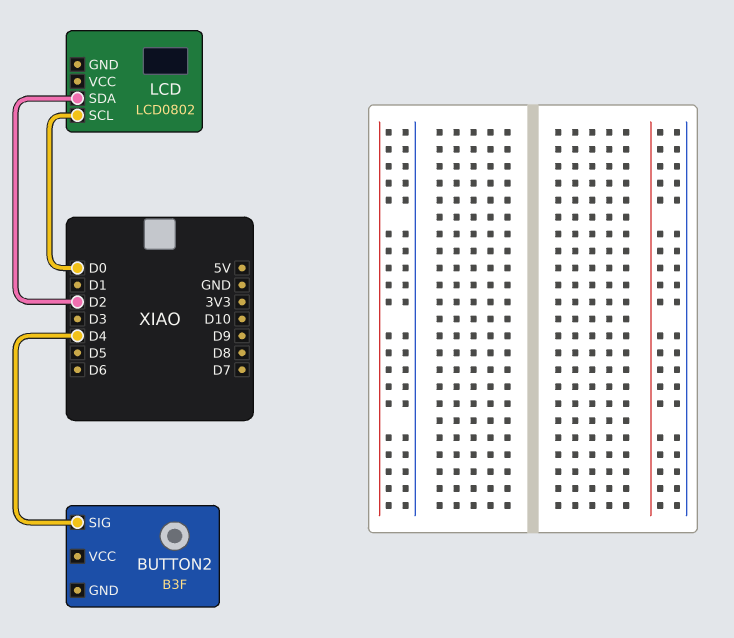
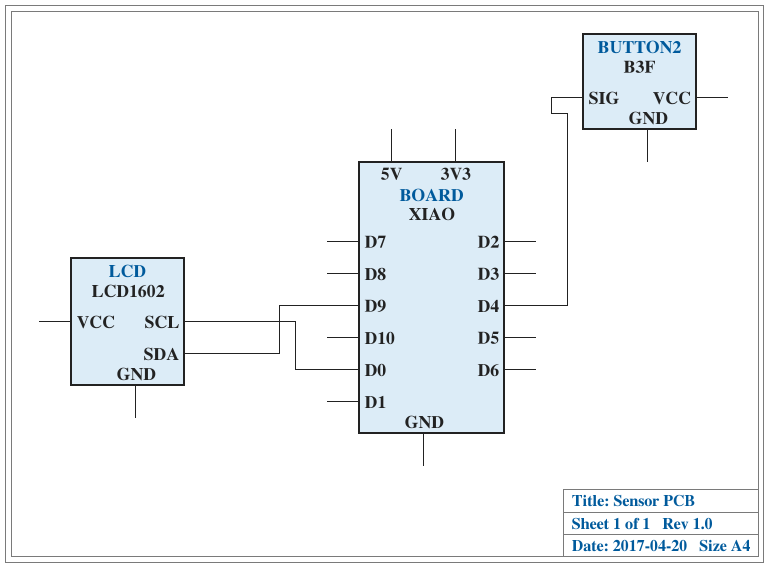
LCD: LCD0802 -> LCD1602
LCD pin SDA: D2 -> D9

